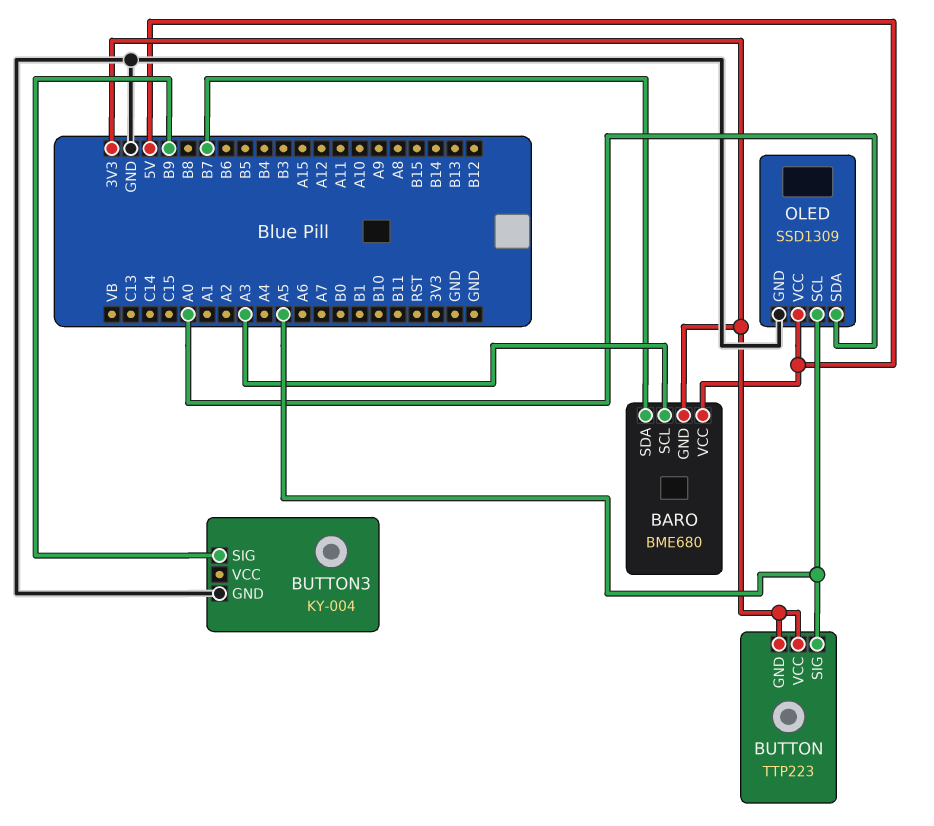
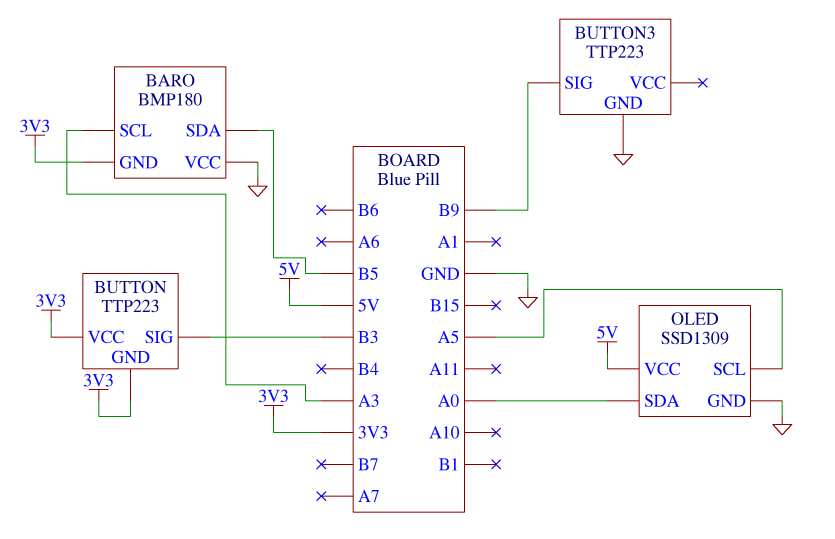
BARO: BME680 -> BMP180
BARO pin SDA: B7 -> B5
BARO pin VCC: 5V -> GND
BUTTON pin SIG: A5 -> B3
BUTTON3: KY-004 -> TTP223

